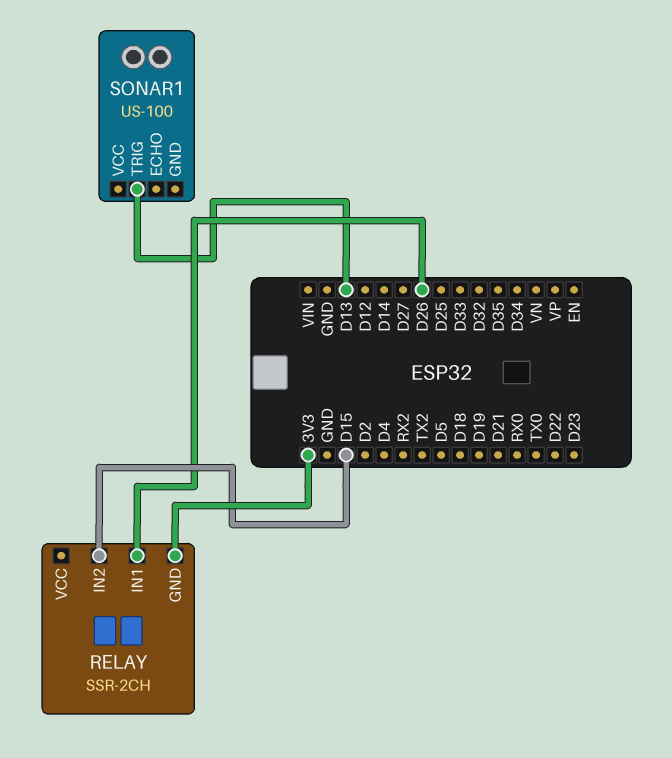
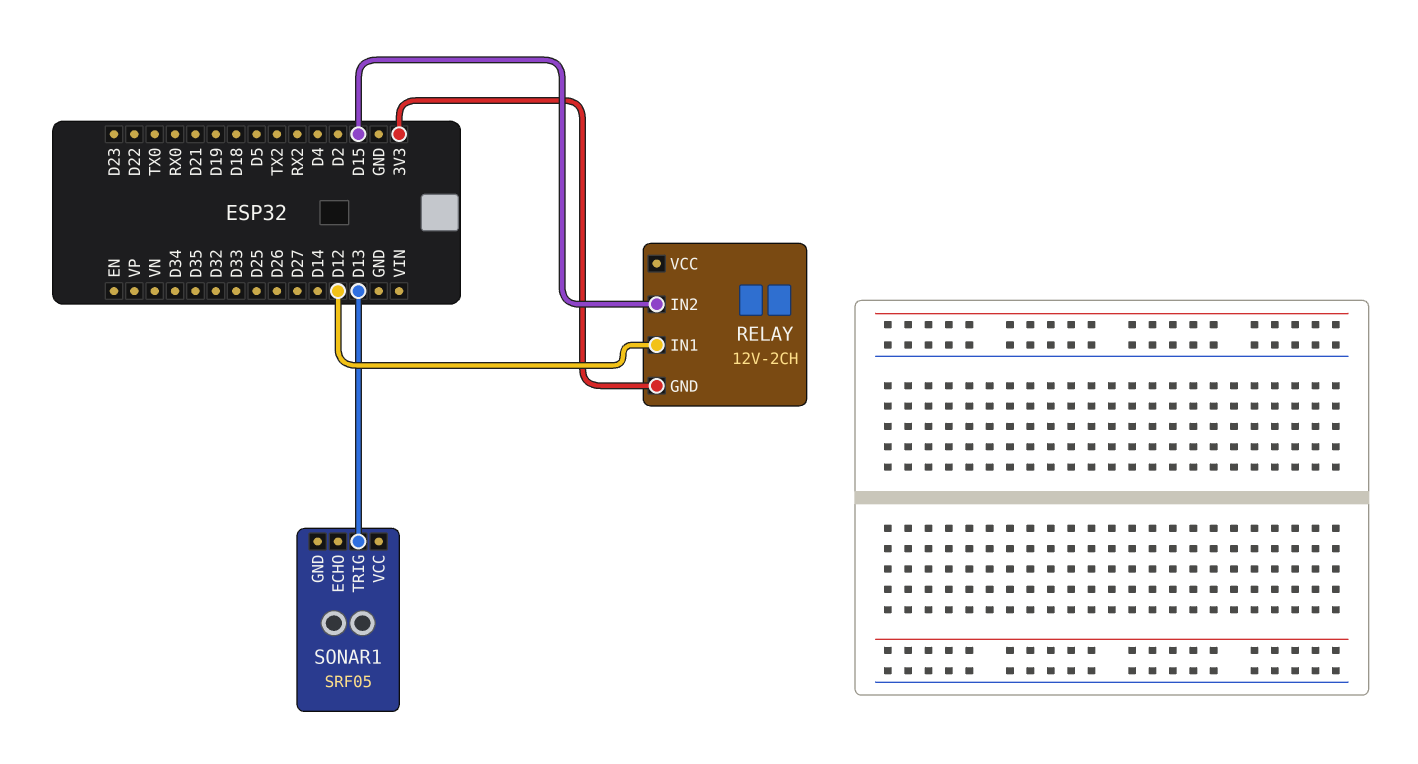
RELAY: SSR-2CH -> 12V-2CH
RELAY pin IN1: D26 -> D12
SONAR1: US-100 -> SRF05

